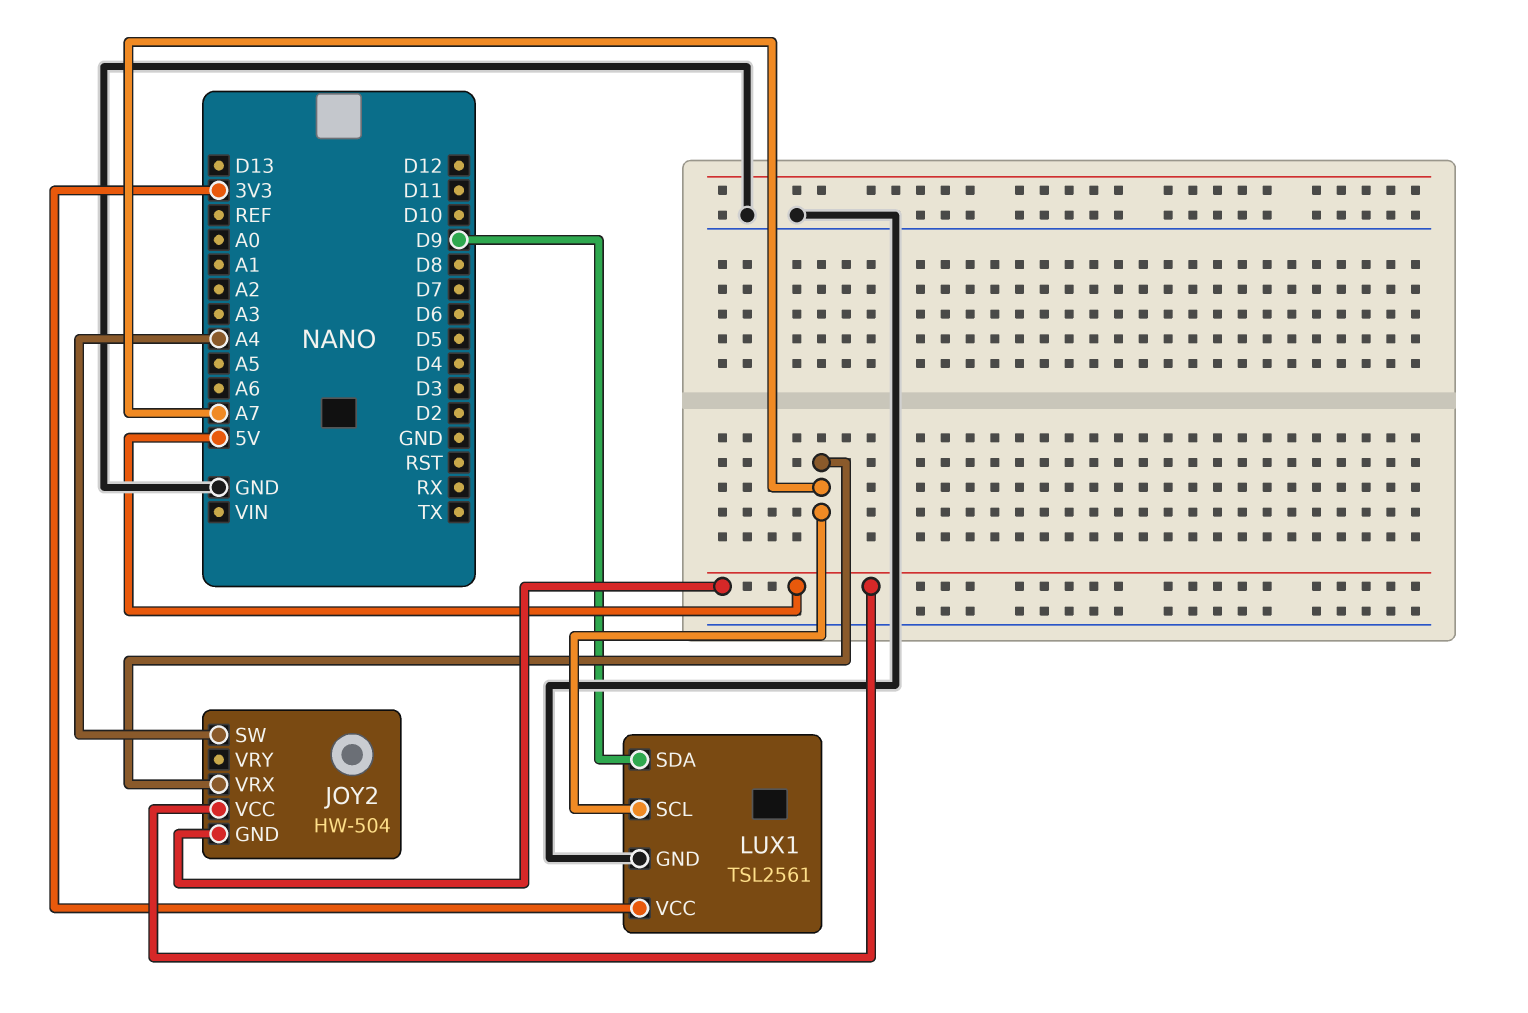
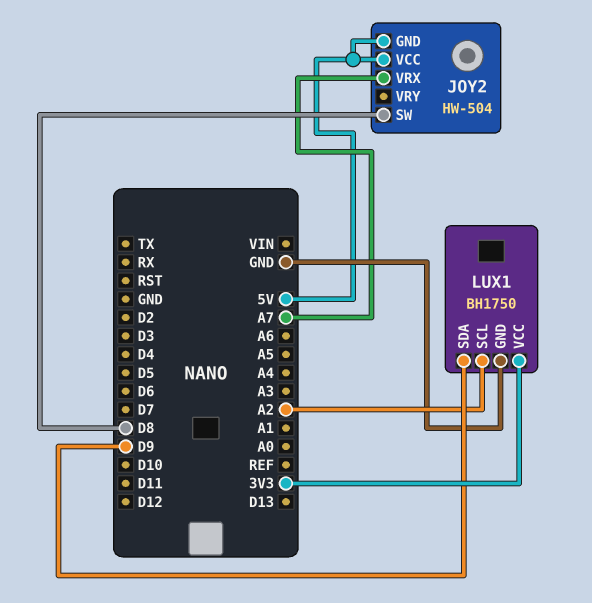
JOY2 pin SW: A4 -> D8
LUX1: TSL2561 -> BH1750
LUX1 pin SCL: A7 -> A2

